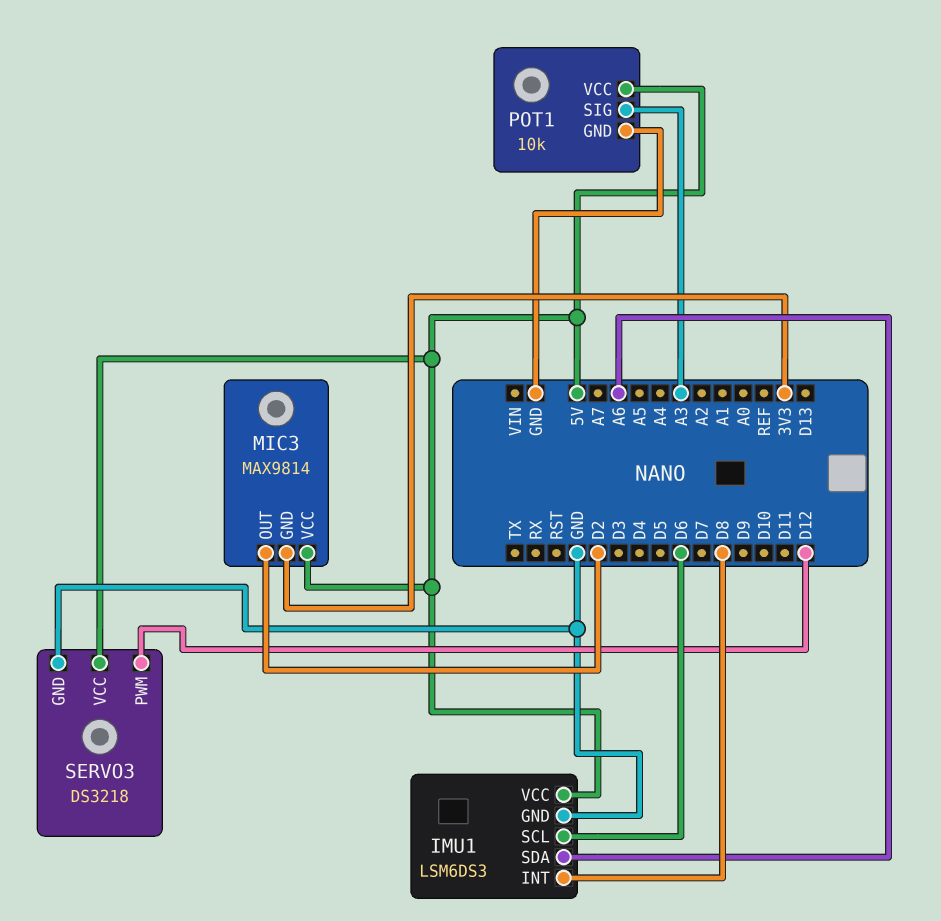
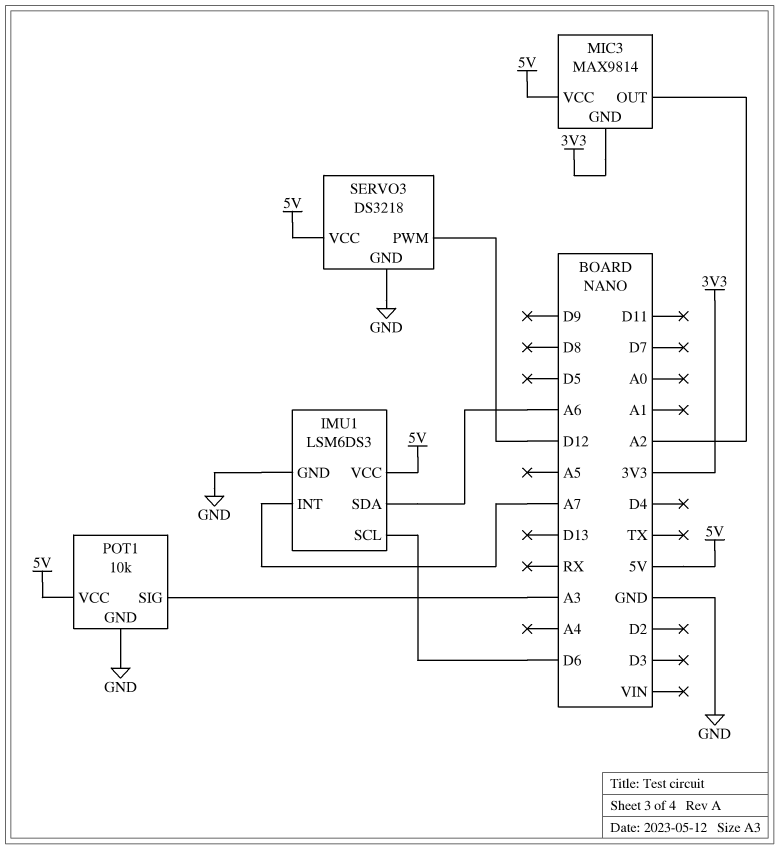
IMU1 pin INT: D8 -> A7
MIC3 pin OUT: D2 -> A2

